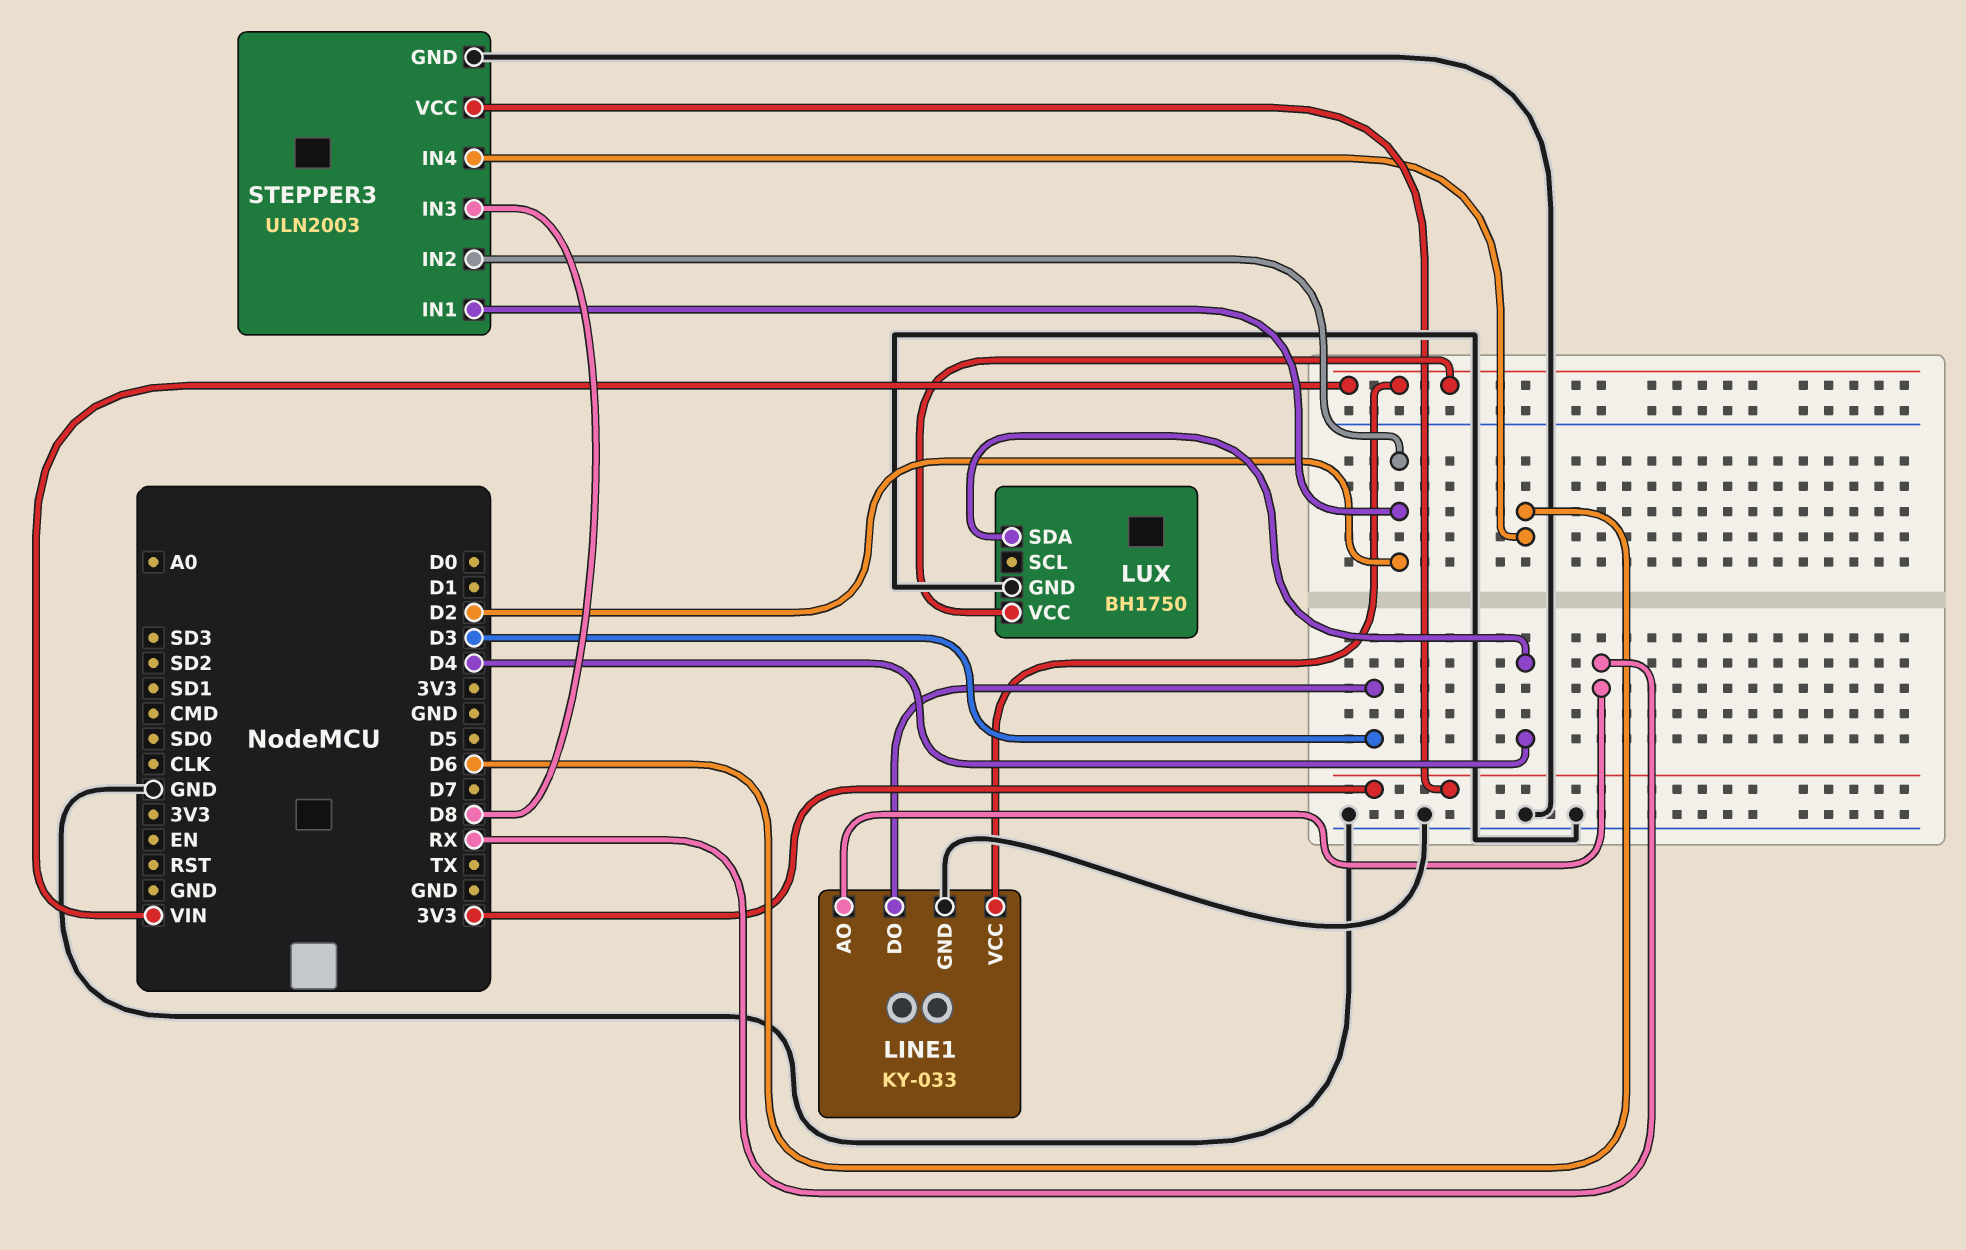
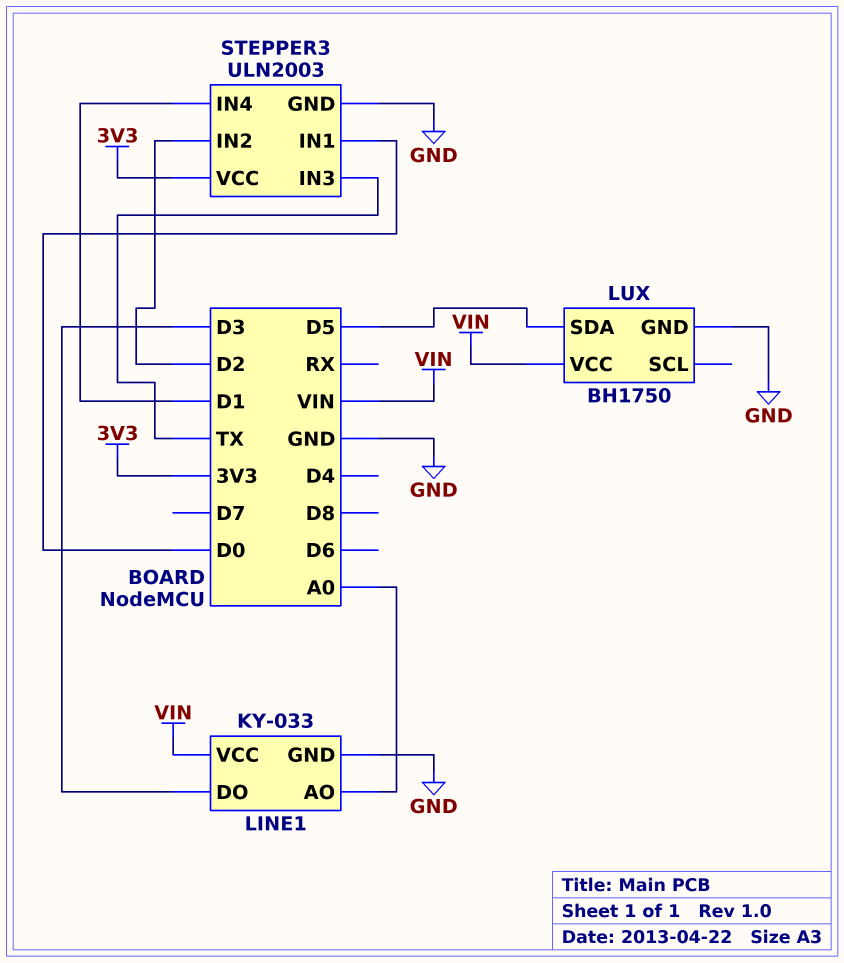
LINE1 pin AO: RX -> A0
LUX pin SDA: D4 -> D5
STEPPER3 pin IN1: D2 -> D0
STEPPER3 pin IN3: D8 -> TX
STEPPER3 pin IN4: D6 -> D1

